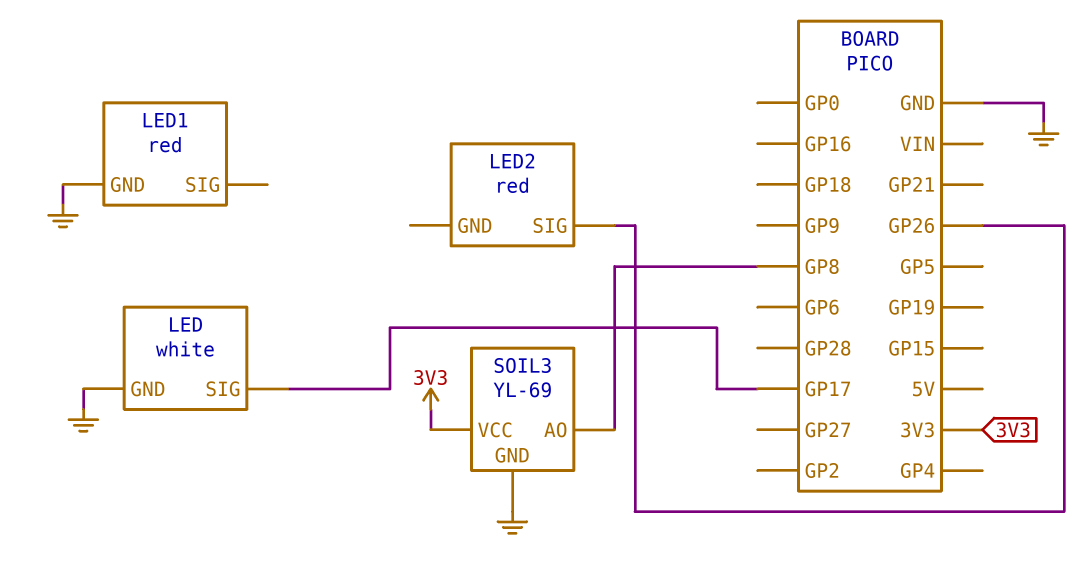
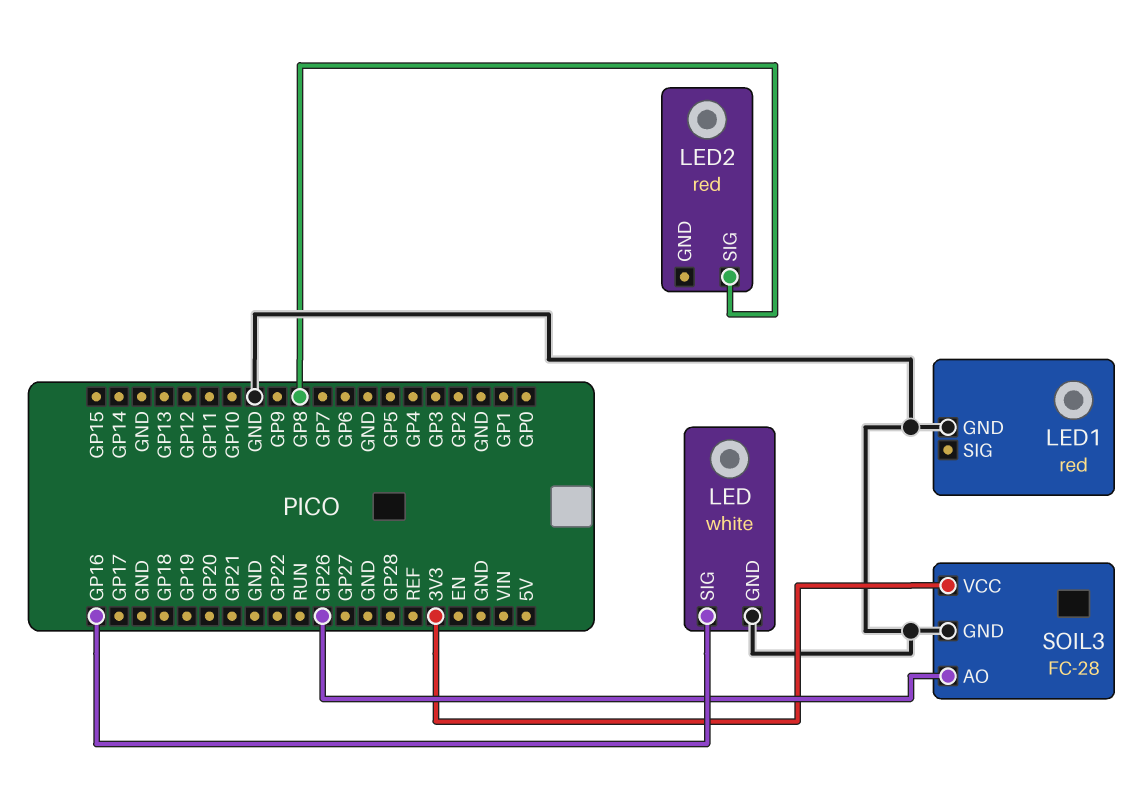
LED pin SIG: GP17 -> GP16
LED2 pin SIG: GP26 -> GP8
SOIL3: YL-69 -> FC-28
SOIL3 pin AO: GP8 -> GP26

